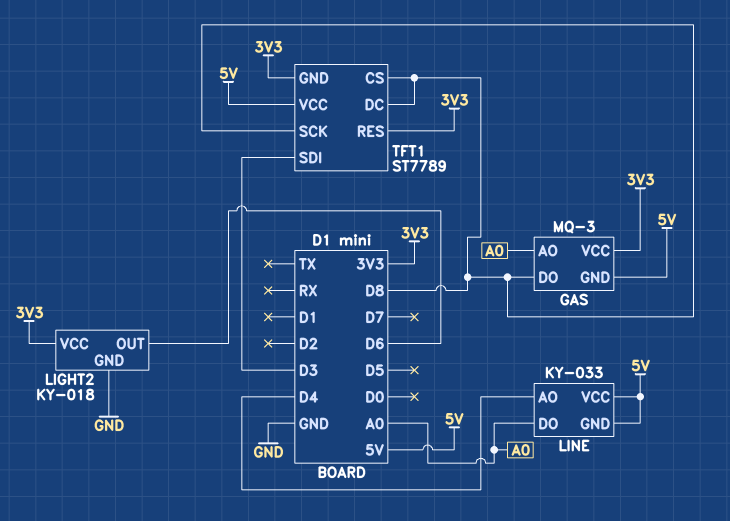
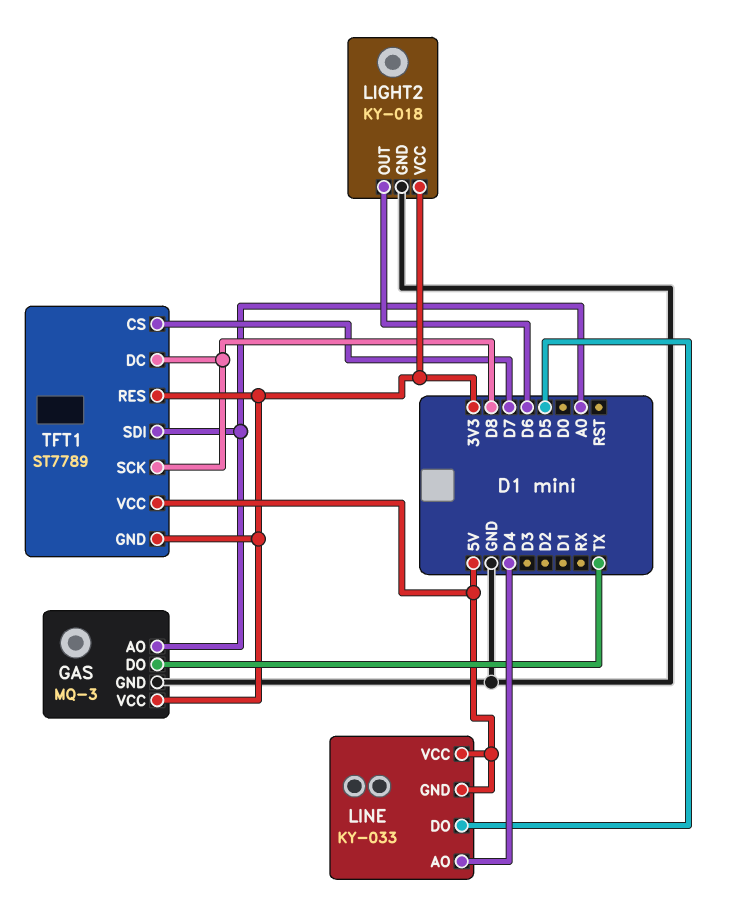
GAS pin DO: D8 -> TX
GAS pin GND: 5V -> GND
LINE pin DO: A0 -> D5
TFT1 pin CS: D8 -> D7
TFT1 pin SDI: D3 -> A0

